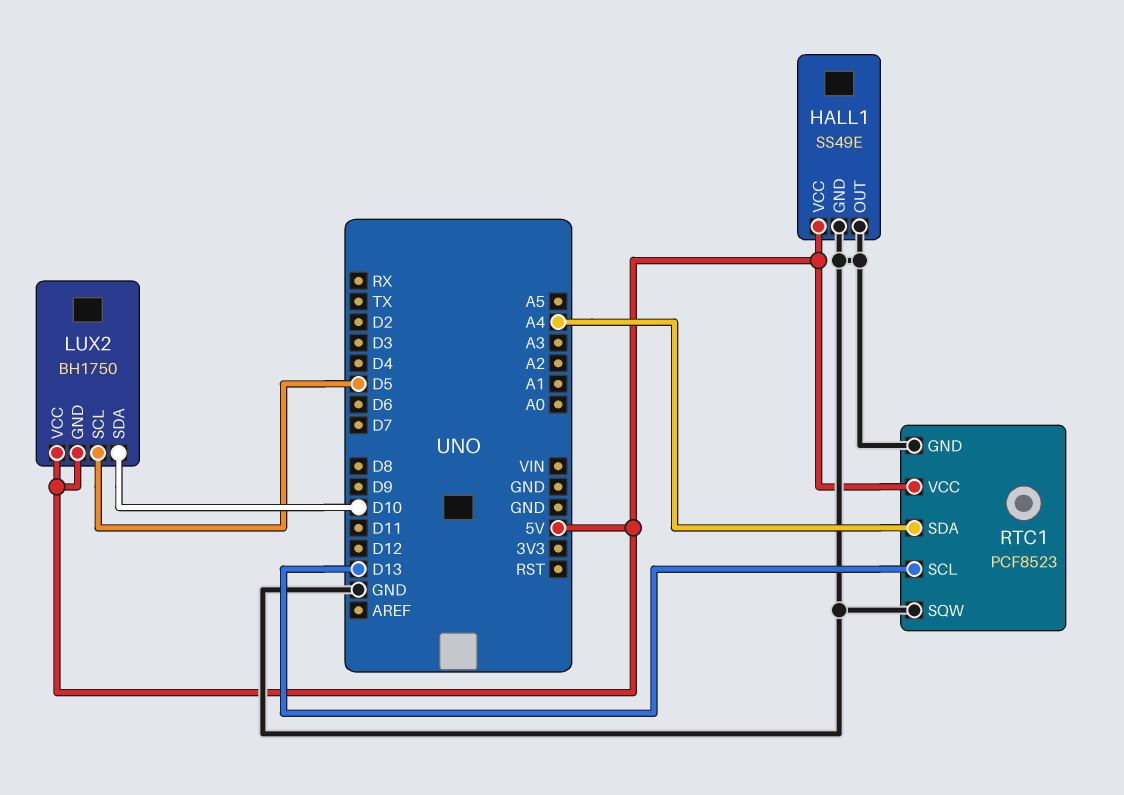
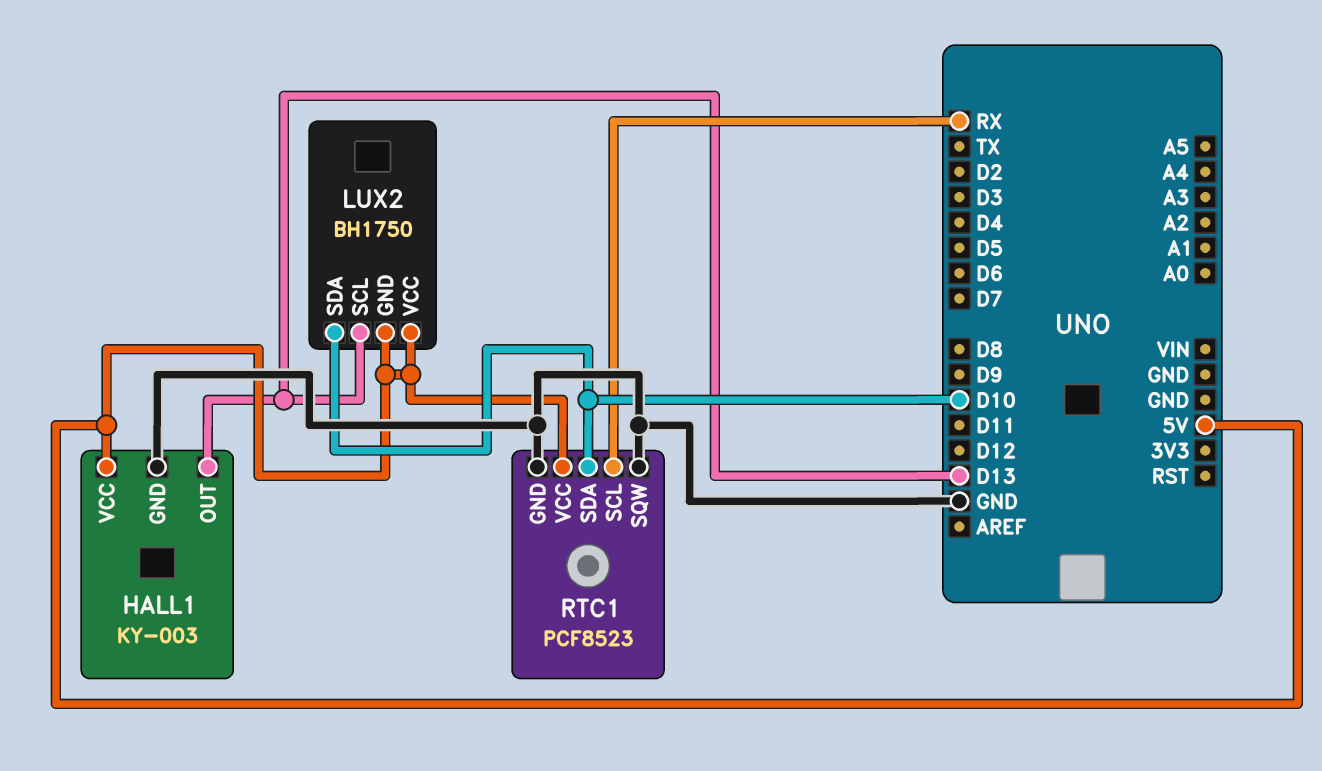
HALL1: SS49E -> KY-003
HALL1 pin OUT: GND -> D13
LUX2 pin SCL: D5 -> D13
RTC1 pin SCL: D13 -> RX
RTC1 pin SDA: A4 -> D10

